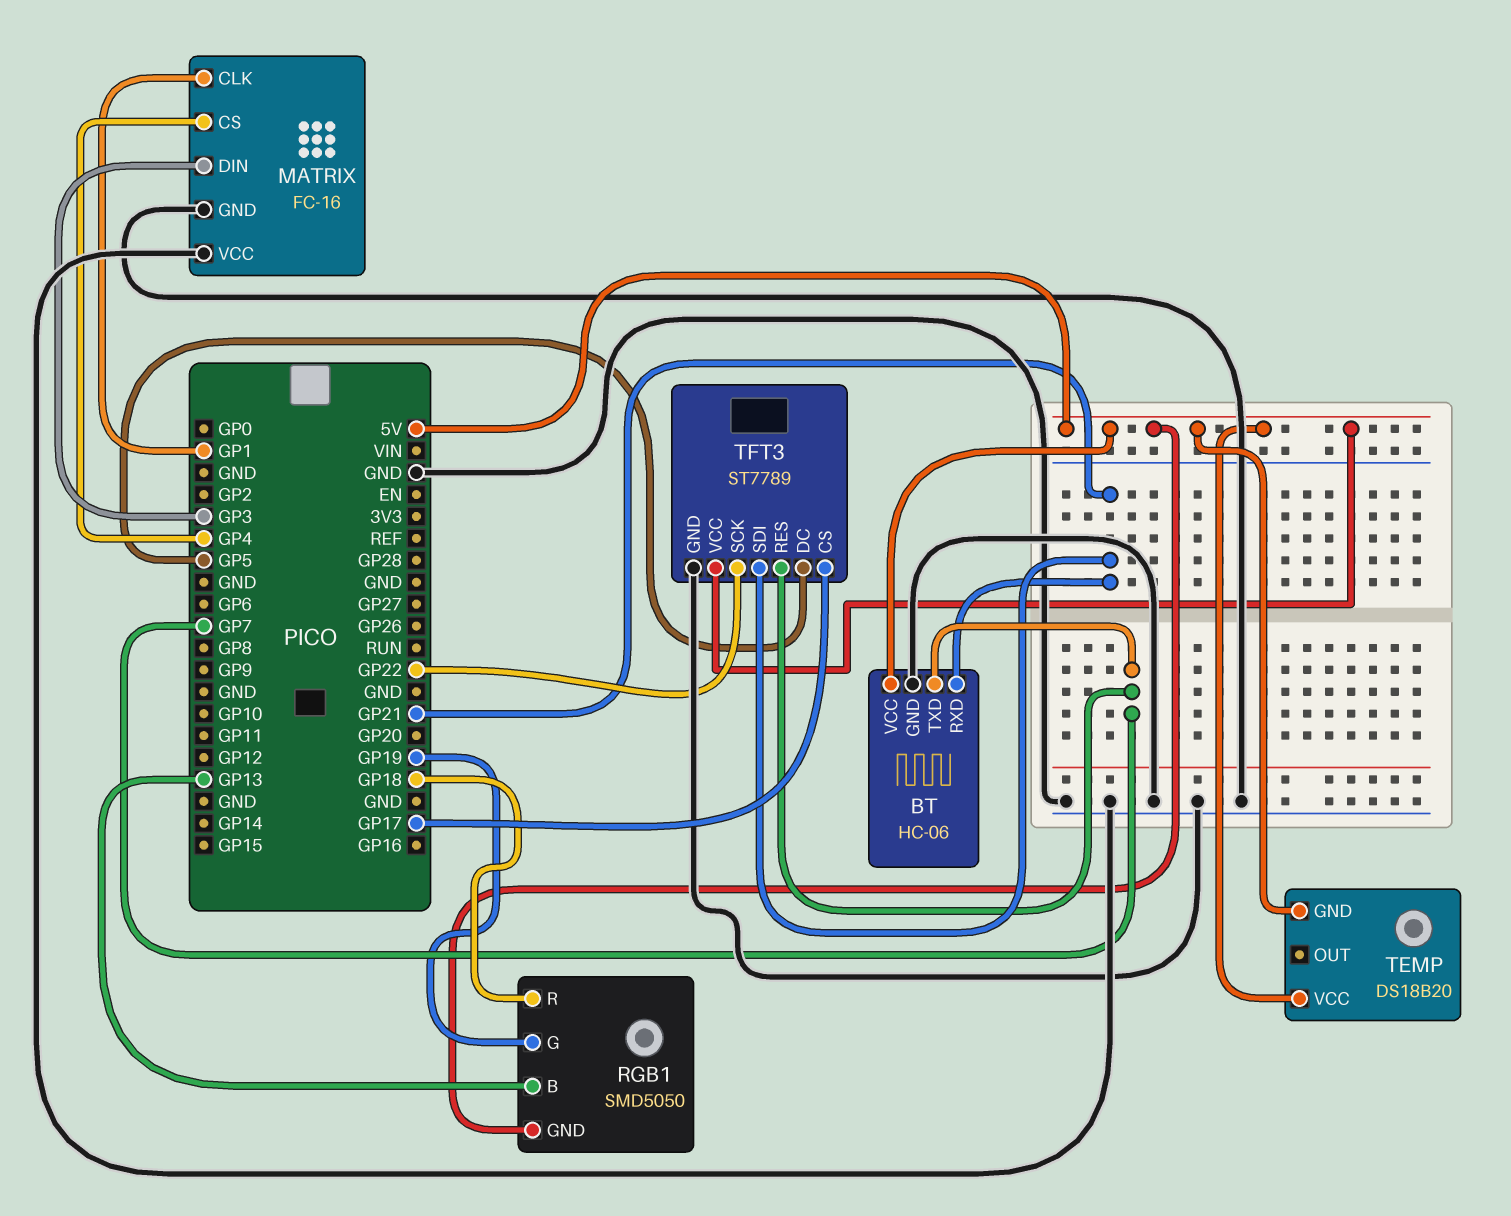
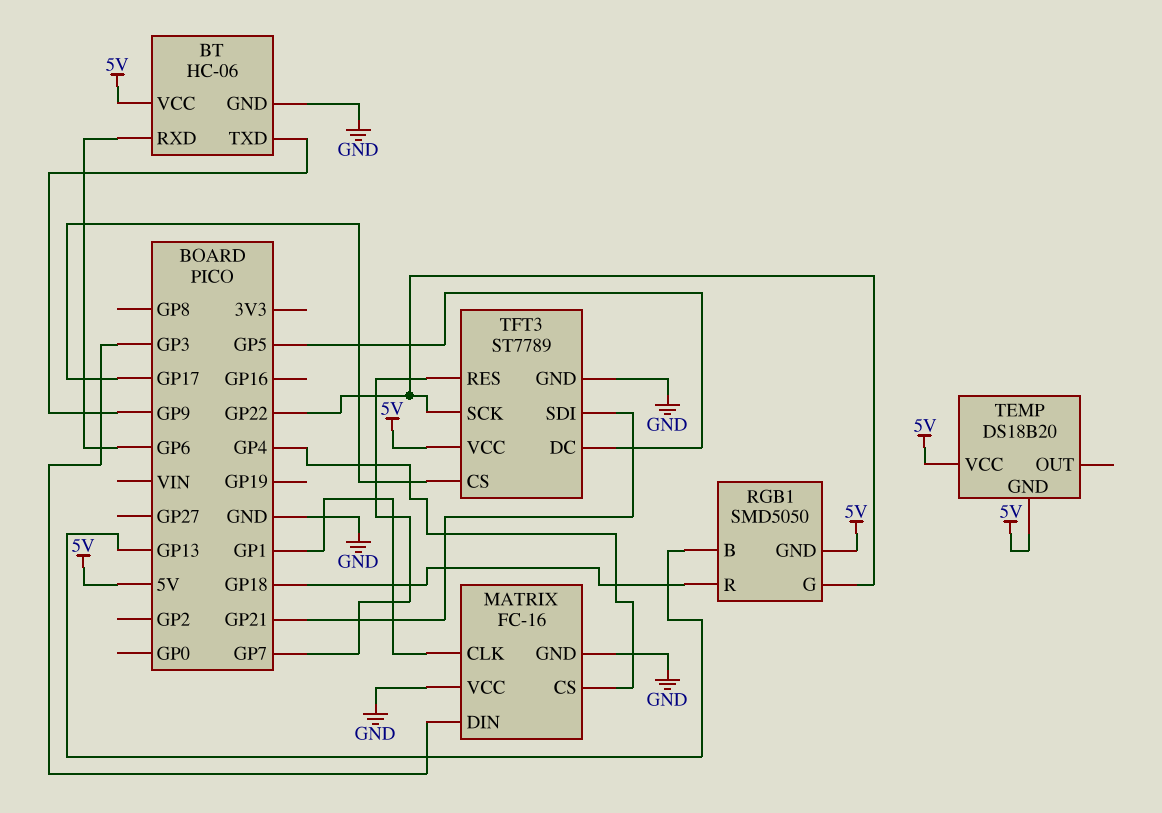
BT pin RXD: GP21 -> GP6
BT pin TXD: GP7 -> GP9
RGB1 pin G: GP19 -> GP22

